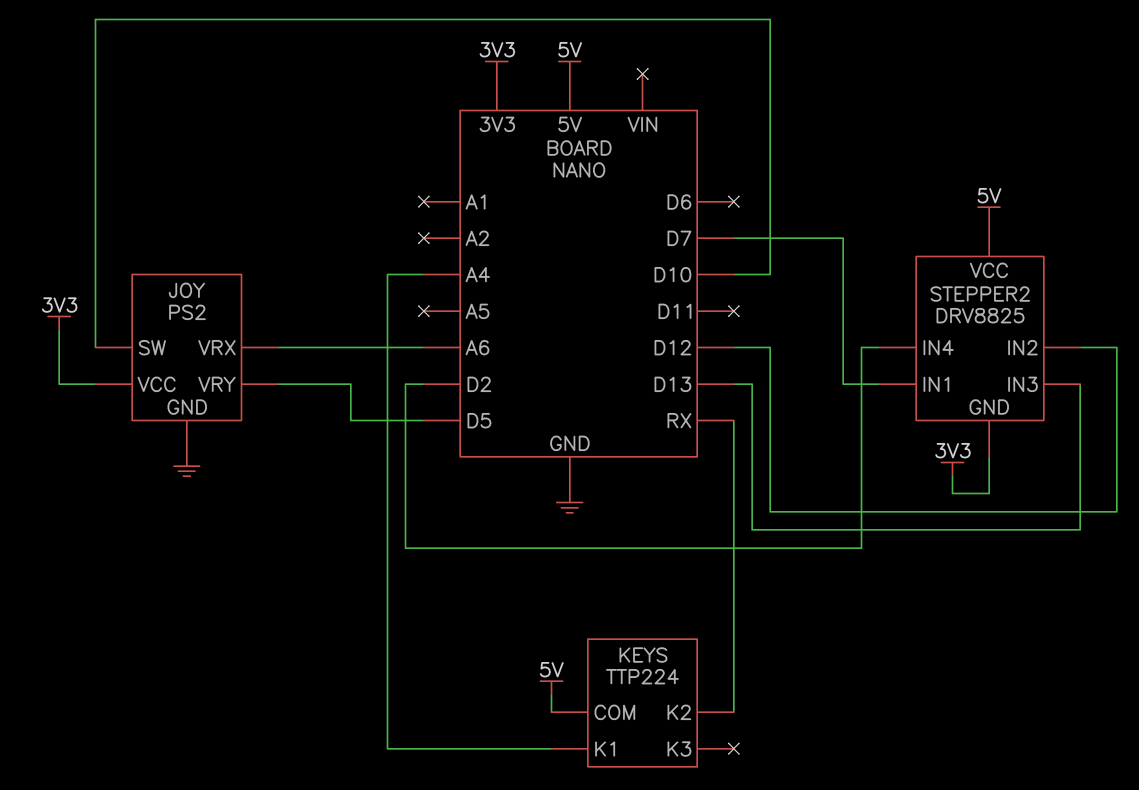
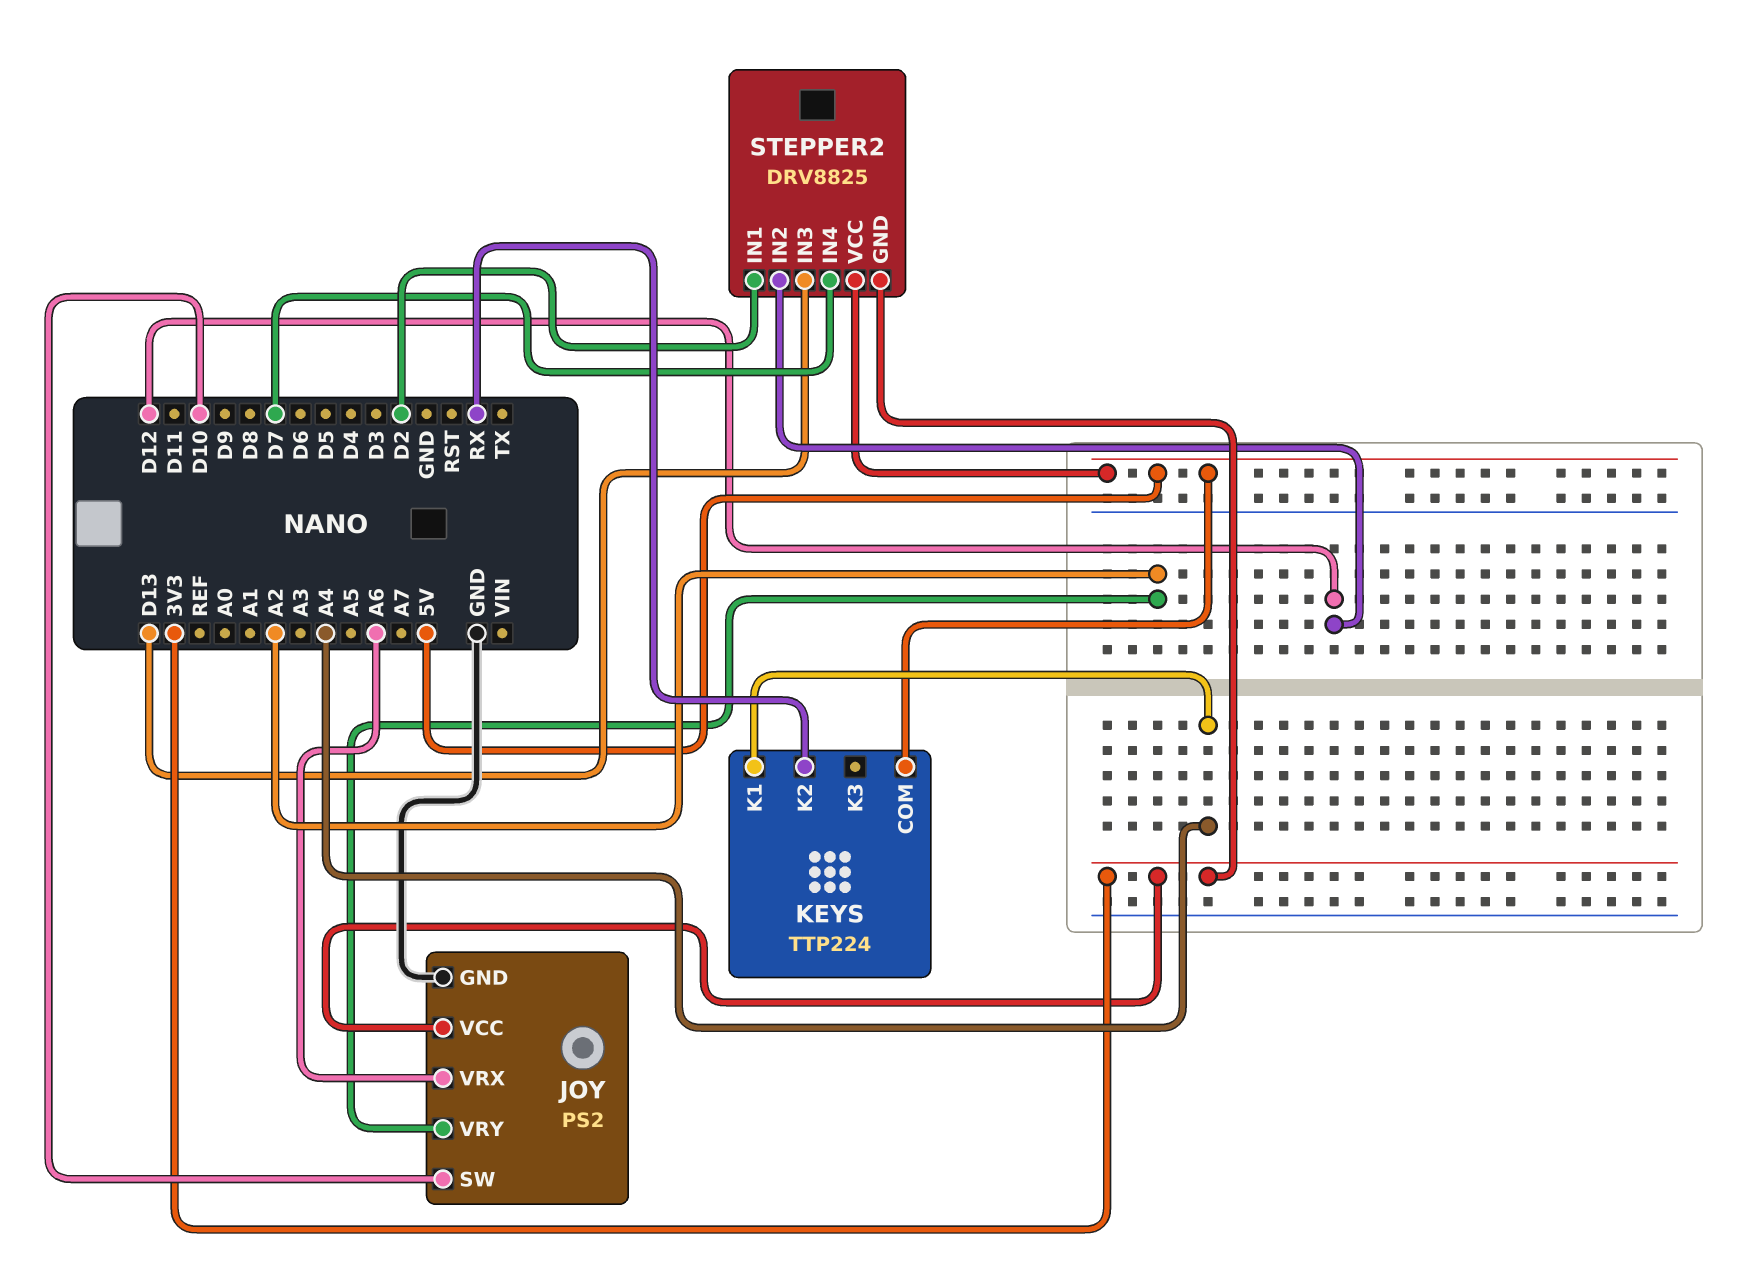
JOY pin VRY: D5 -> A2
STEPPER2 pin IN1: D7 -> D2
STEPPER2 pin IN4: D2 -> D7

